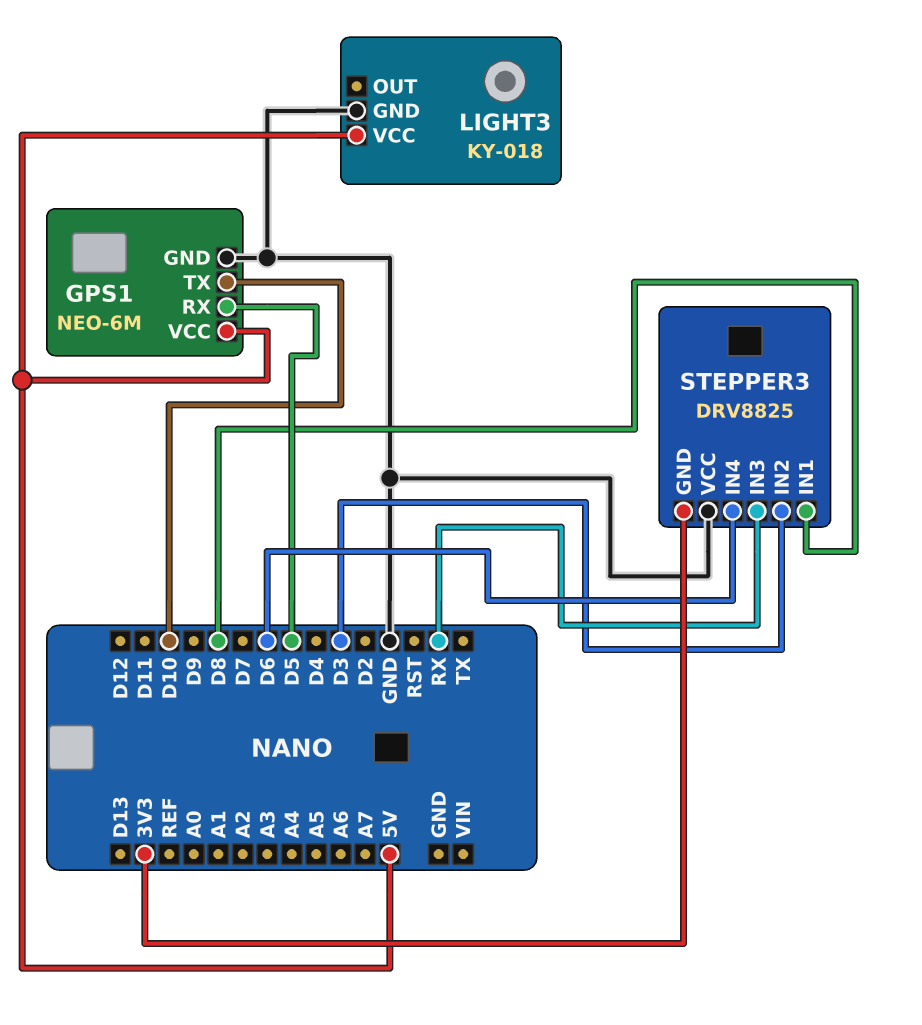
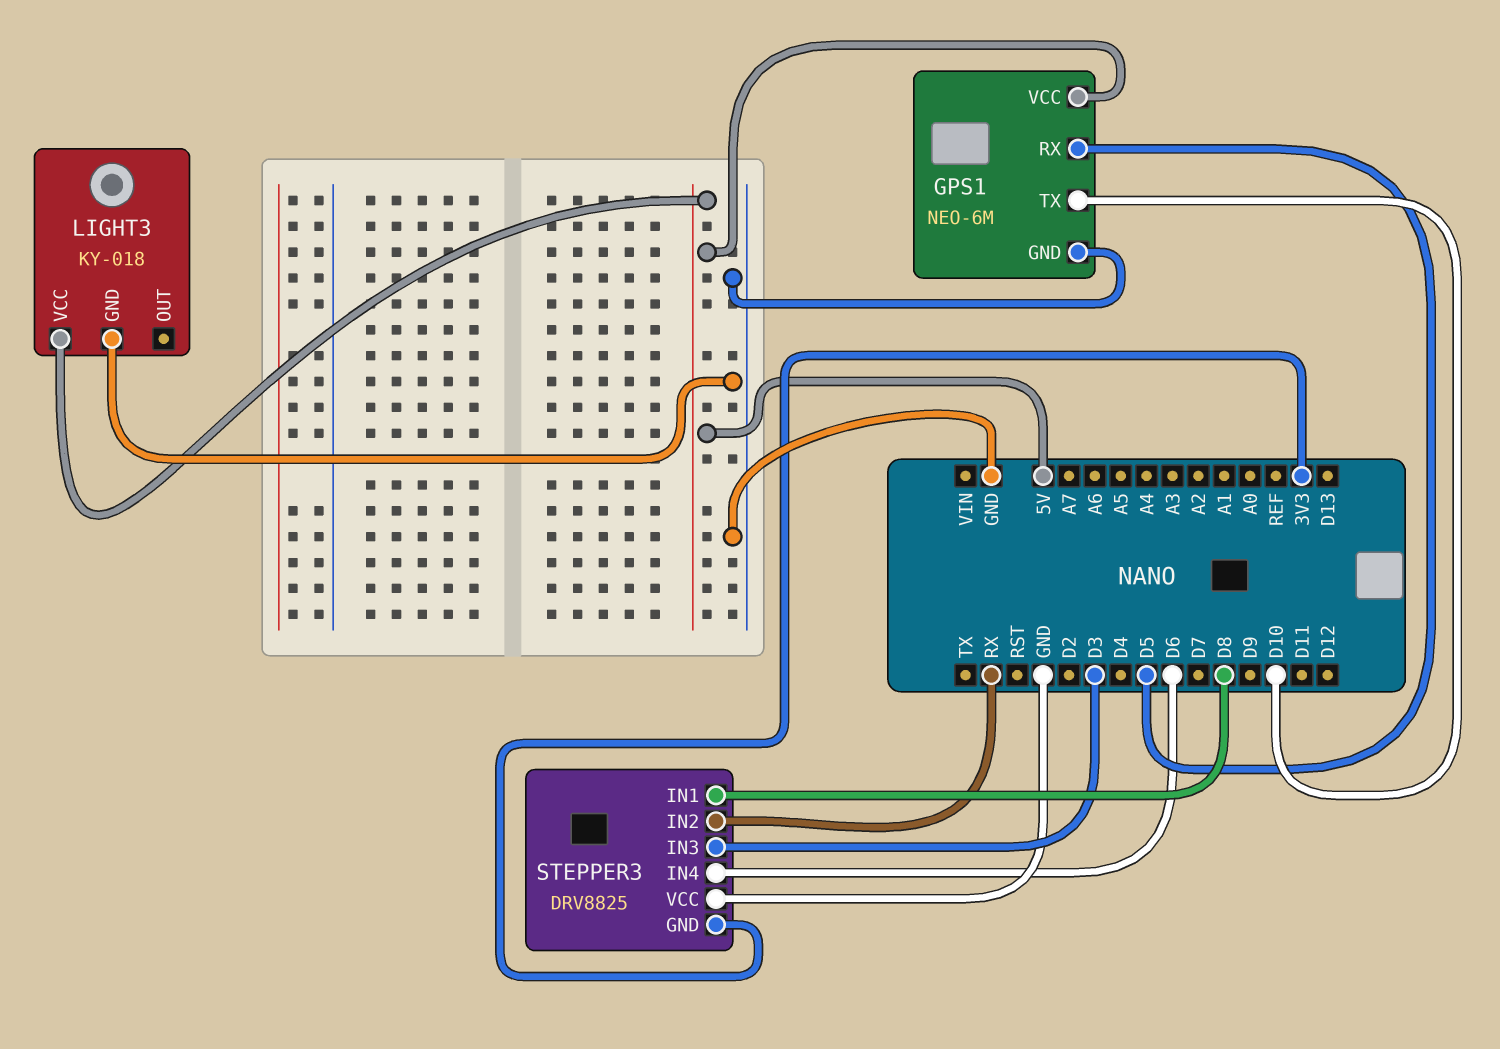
STEPPER3 pin IN2: D3 -> RX
STEPPER3 pin IN3: RX -> D3

